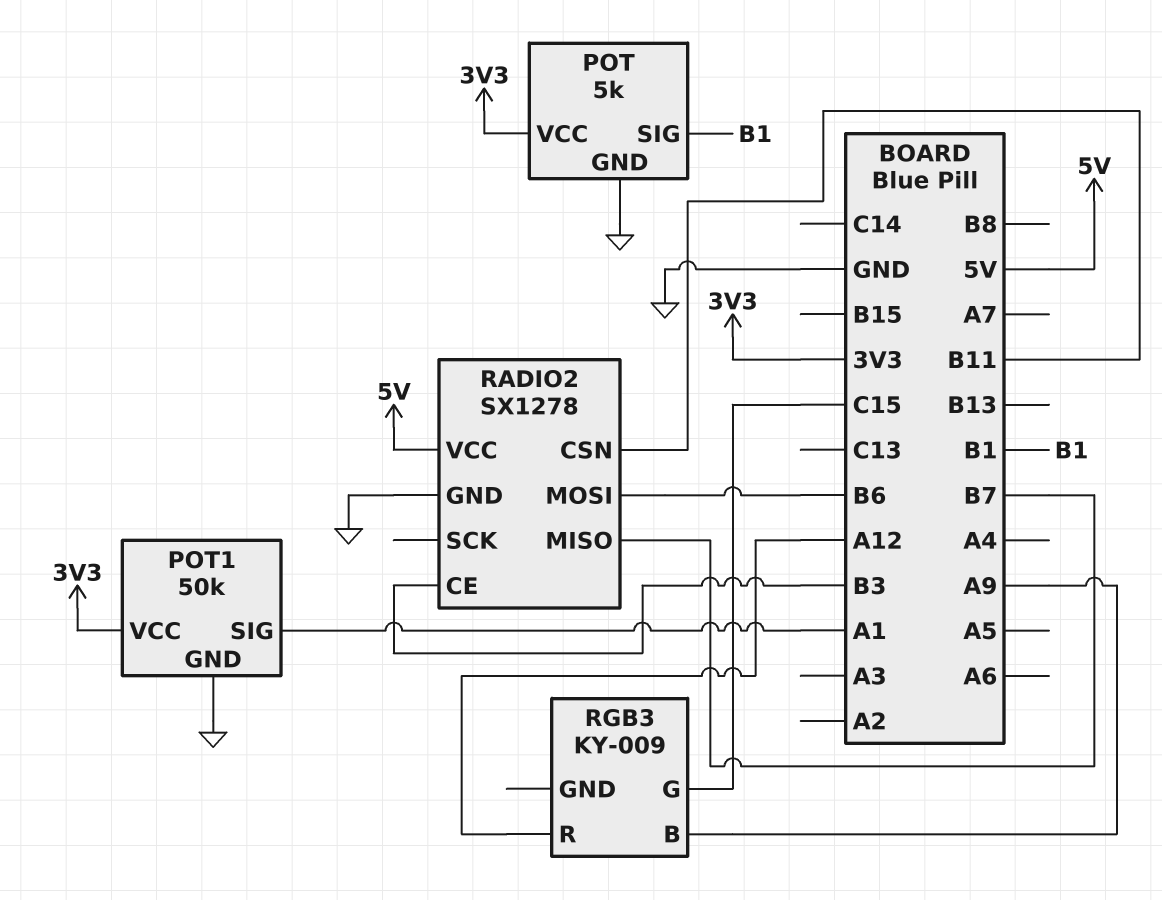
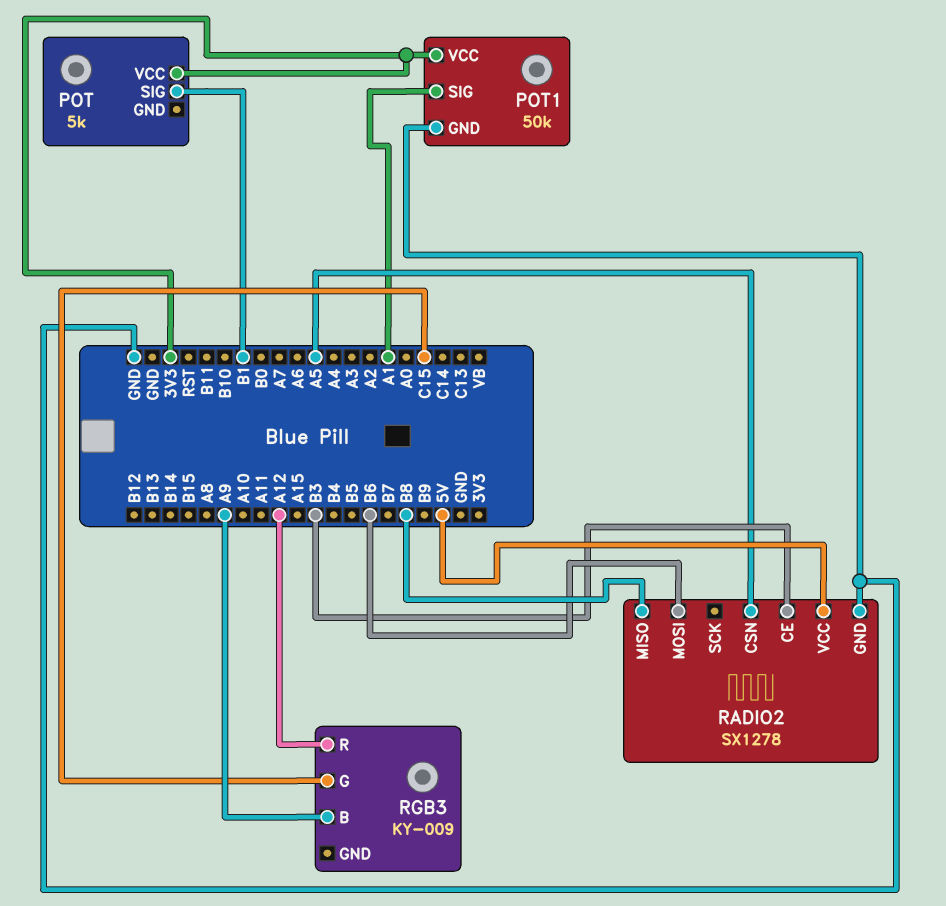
POT pin GND: GND -> none
RADIO2 pin CSN: B11 -> A5
RADIO2 pin MISO: B7 -> B8

